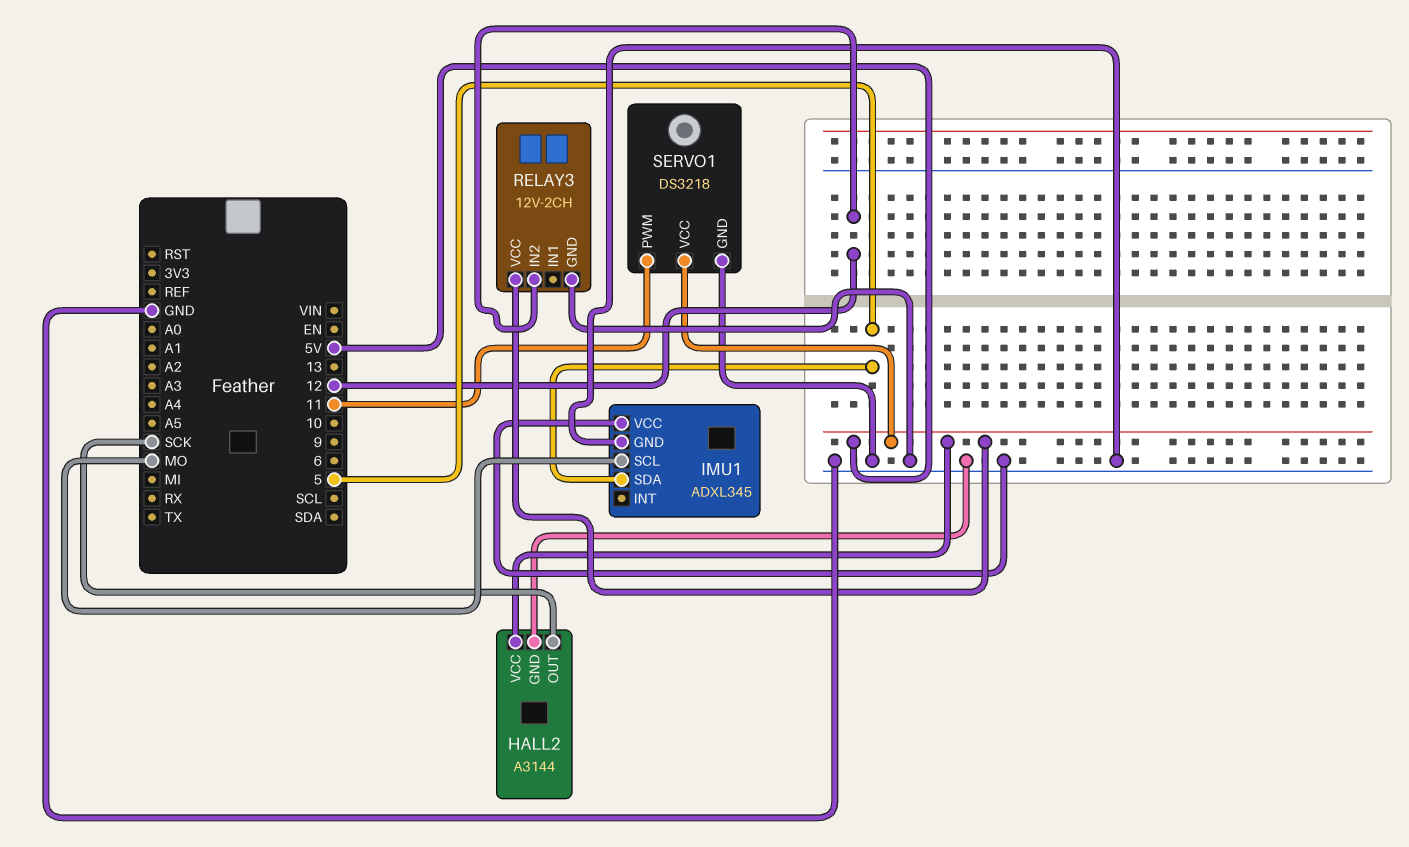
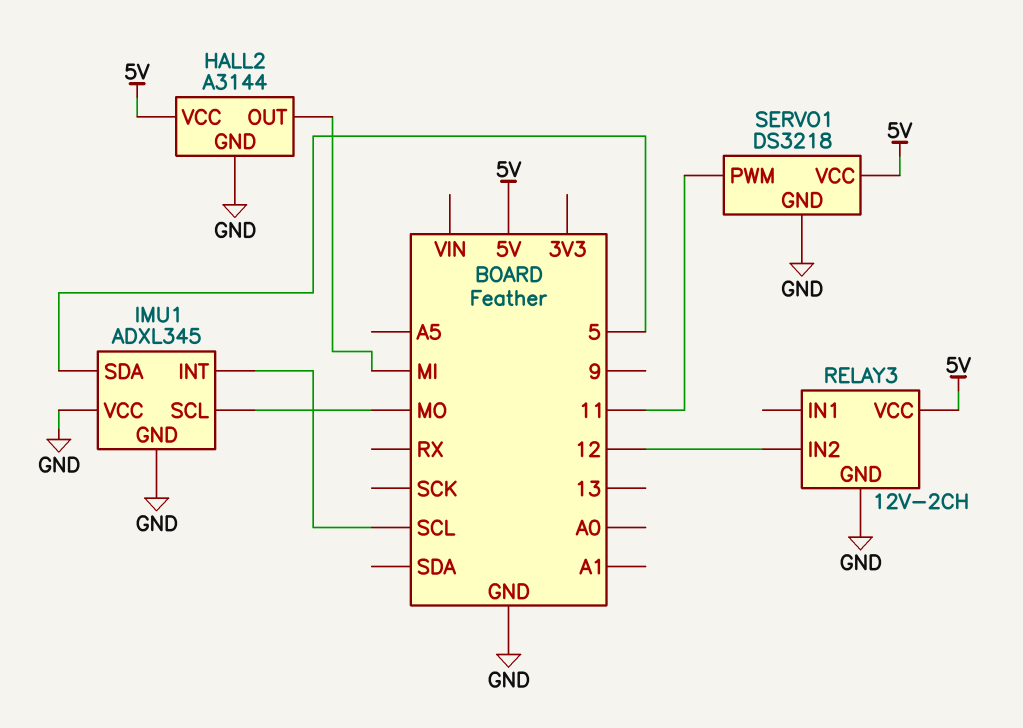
HALL2 pin OUT: SCK -> MI
IMU1 pin INT: none -> SCL

